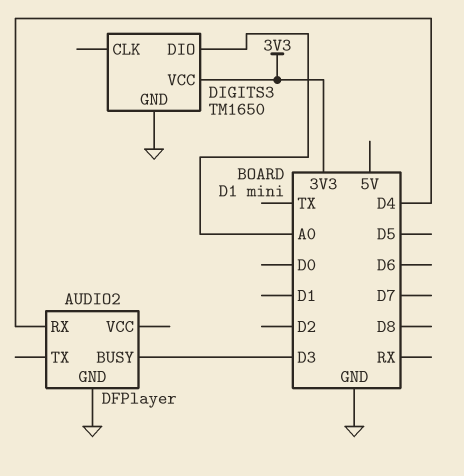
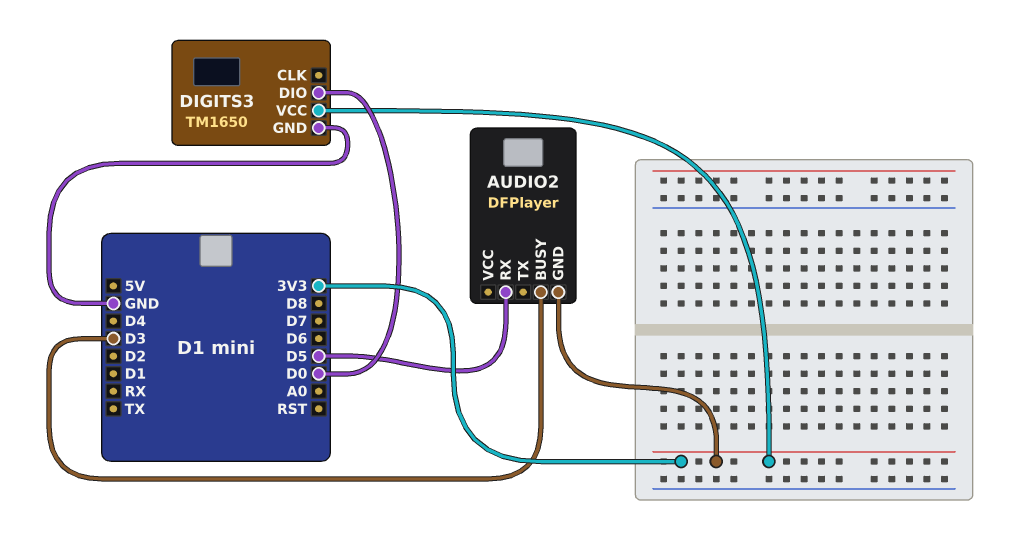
AUDIO2 pin GND: GND -> 3V3
AUDIO2 pin RX: D4 -> D5
DIGITS3 pin DIO: A0 -> D0

